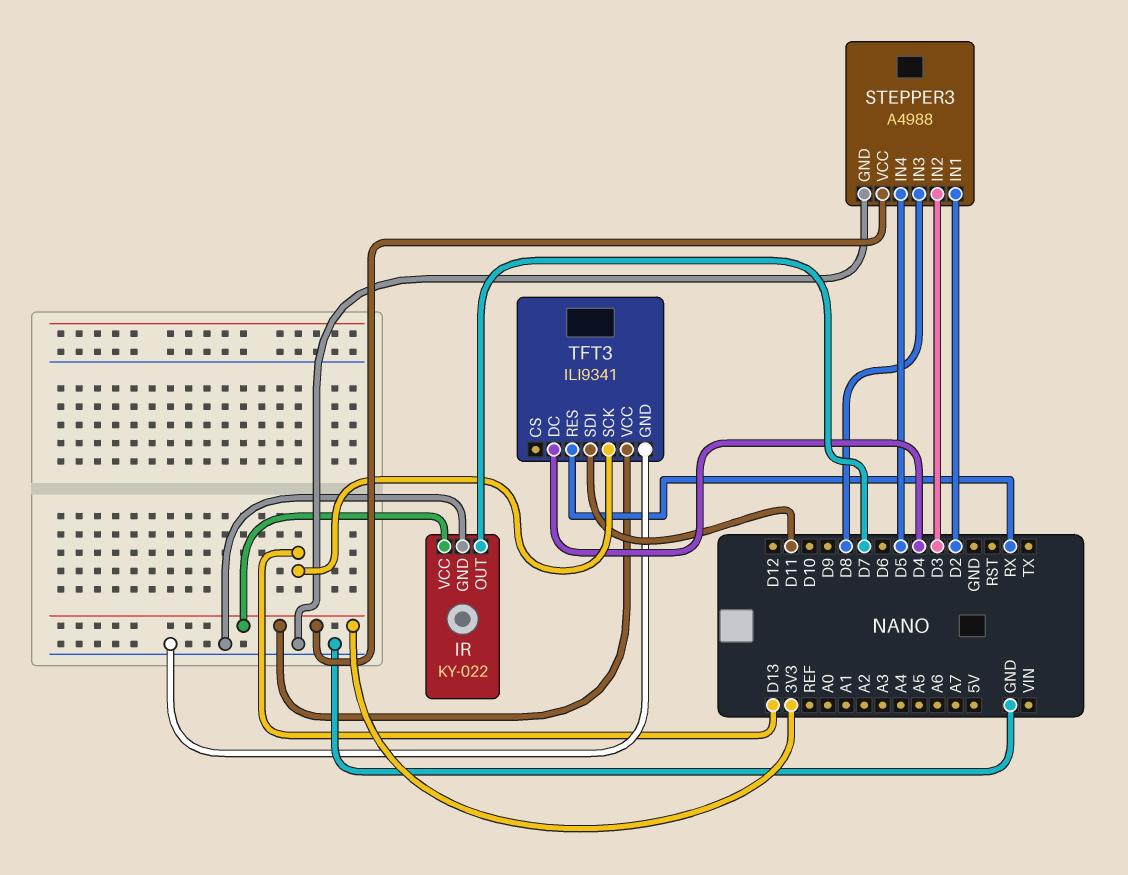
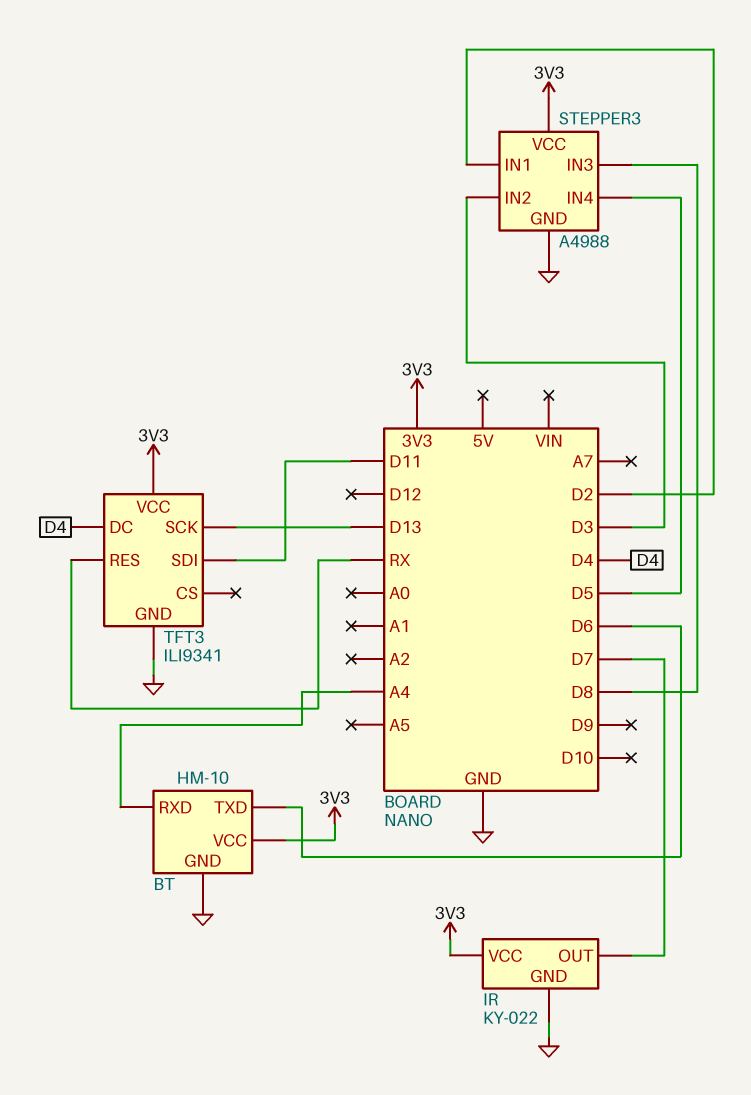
BT: none -> HM-10
BT pin GND: none -> GND
BT pin RXD: none -> A4
BT pin TXD: none -> D6
BT pin VCC: none -> 3V3

